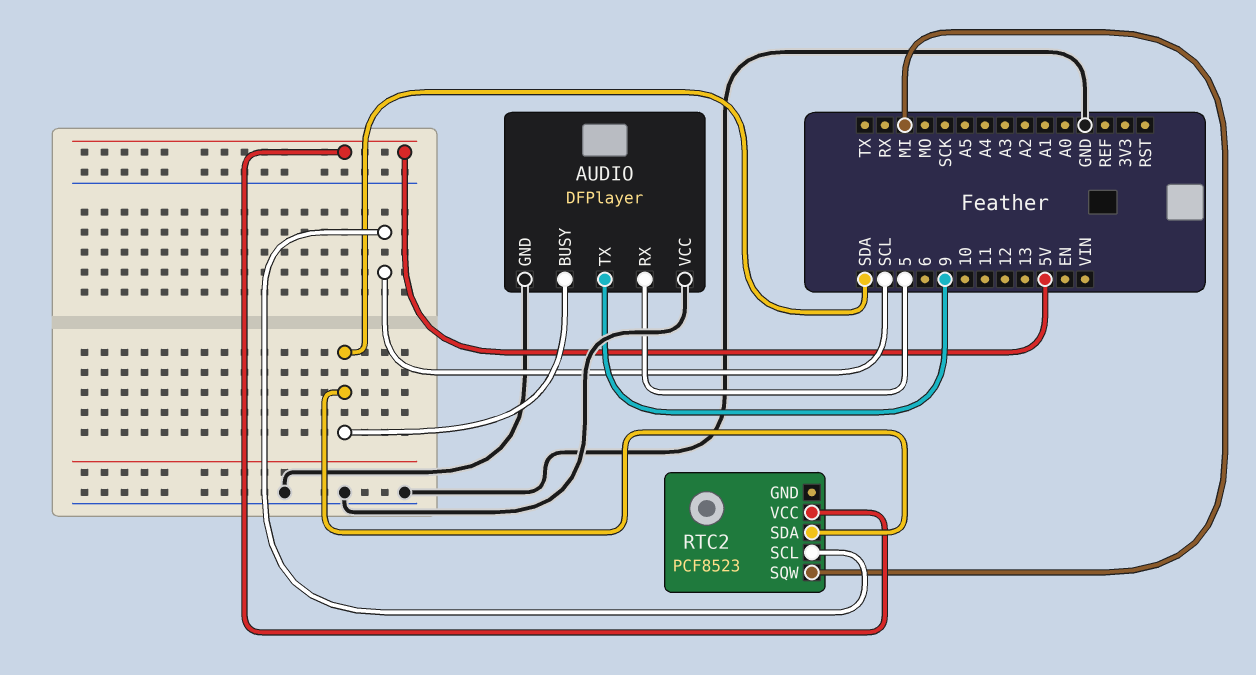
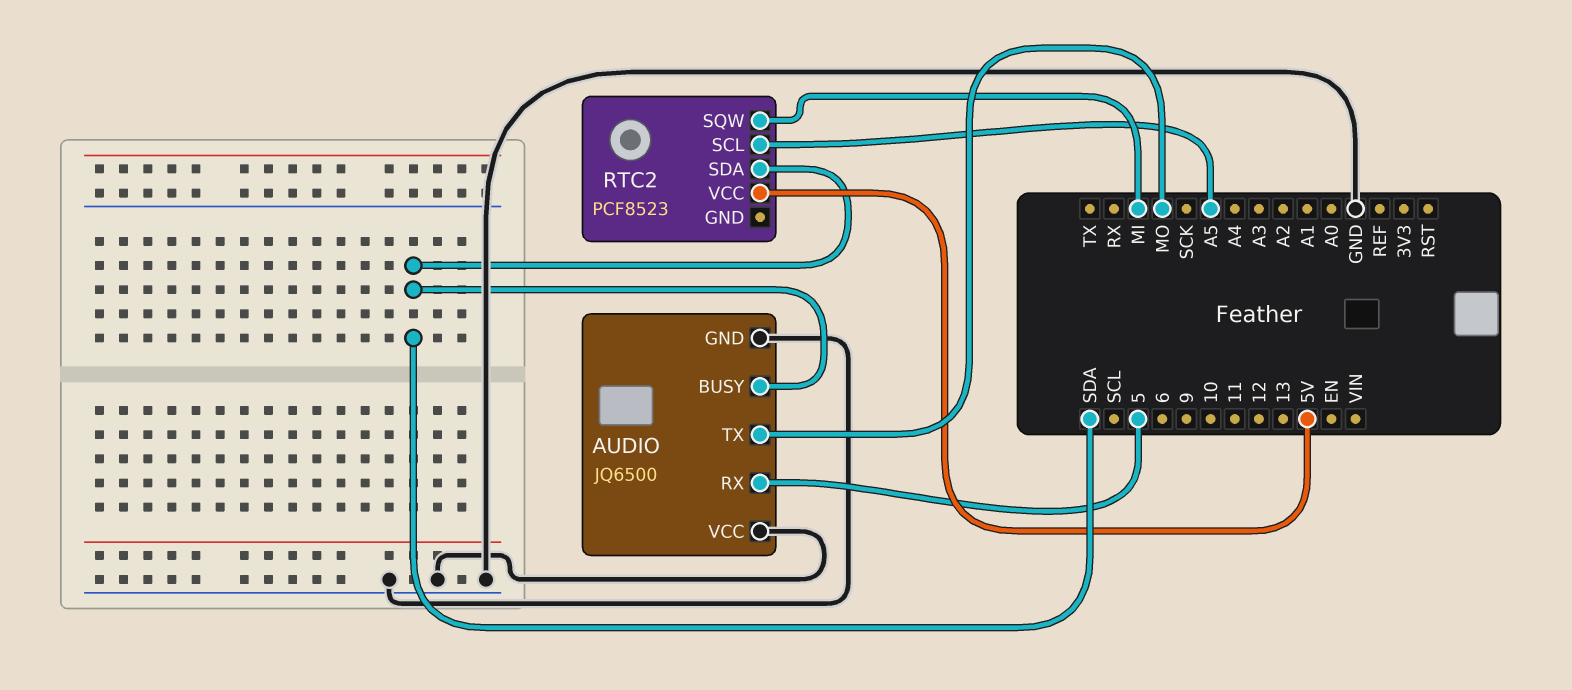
AUDIO: DFPlayer -> JQ6500
AUDIO pin TX: 9 -> MO
RTC2 pin SCL: SCL -> A5

